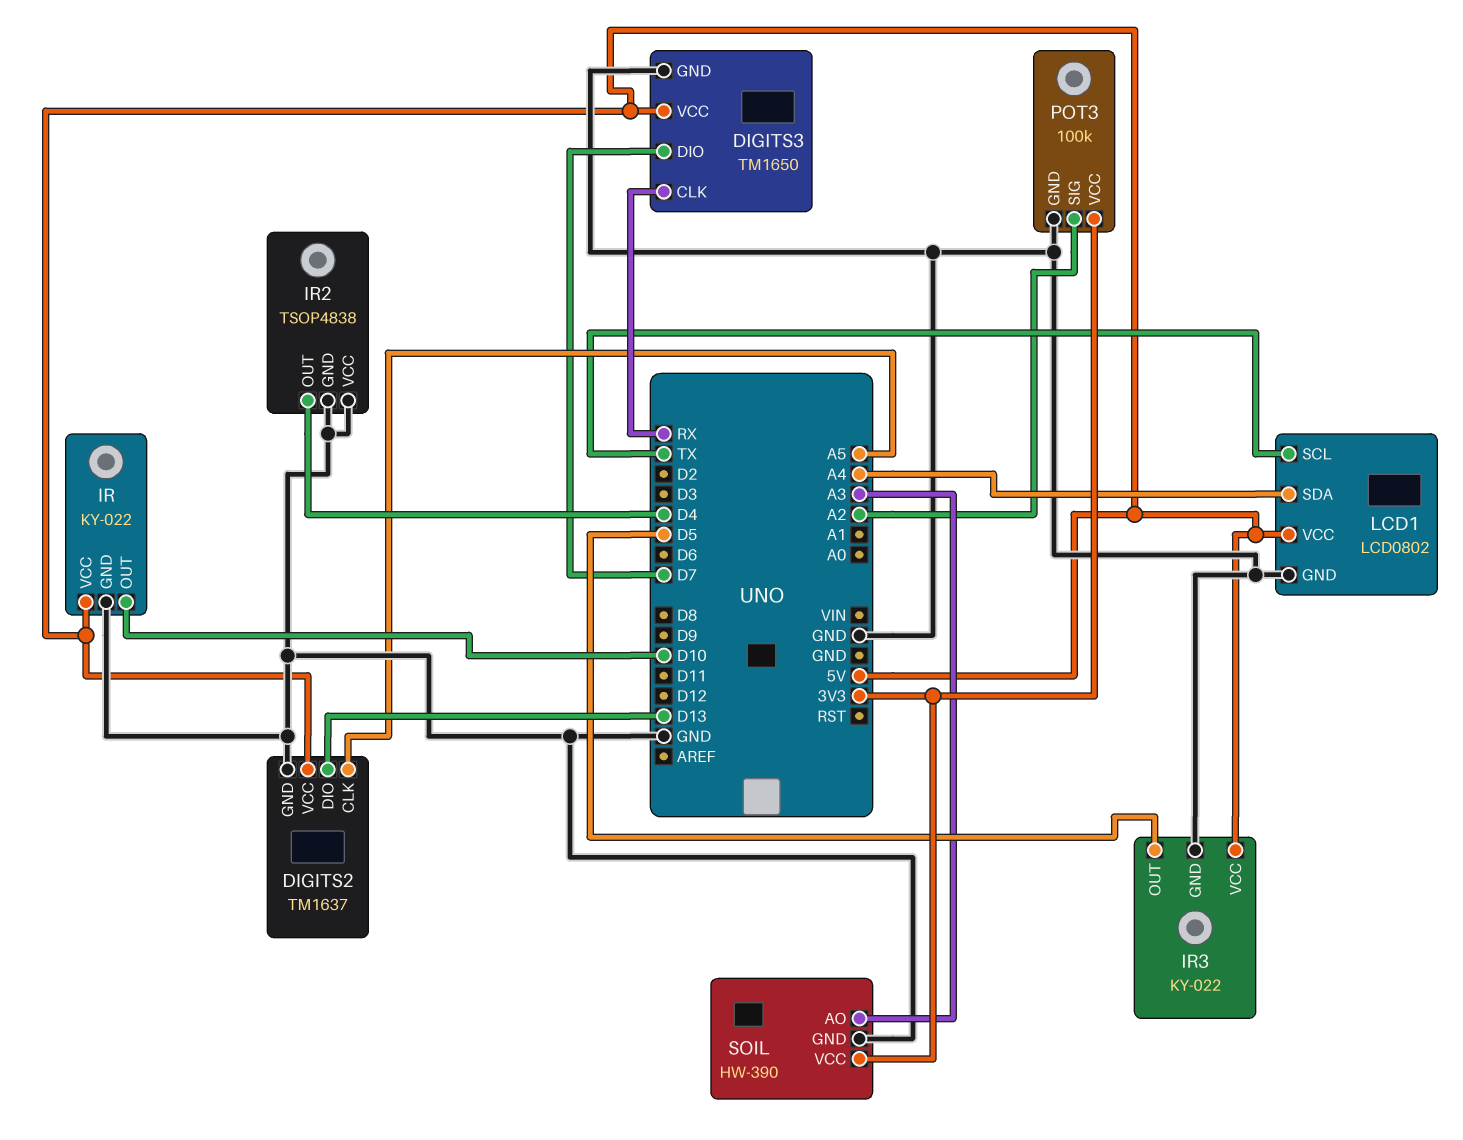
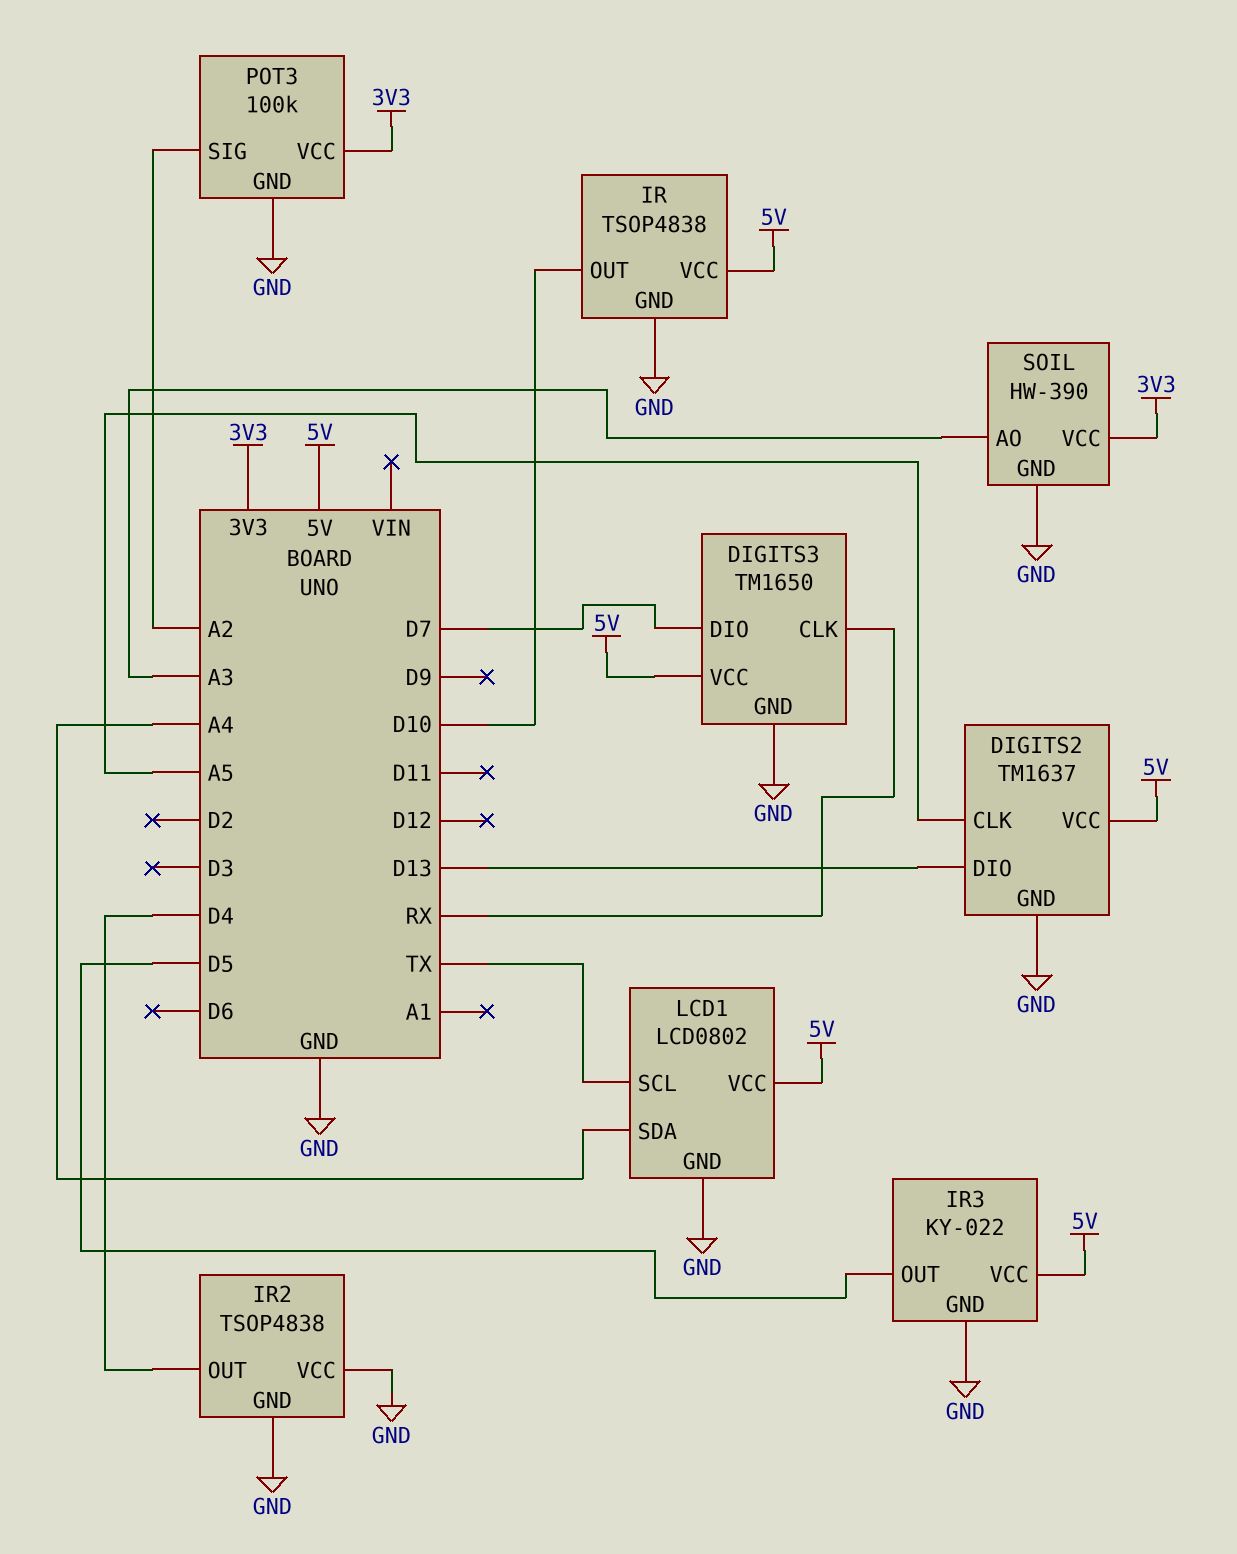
IR: KY-022 -> TSOP4838

